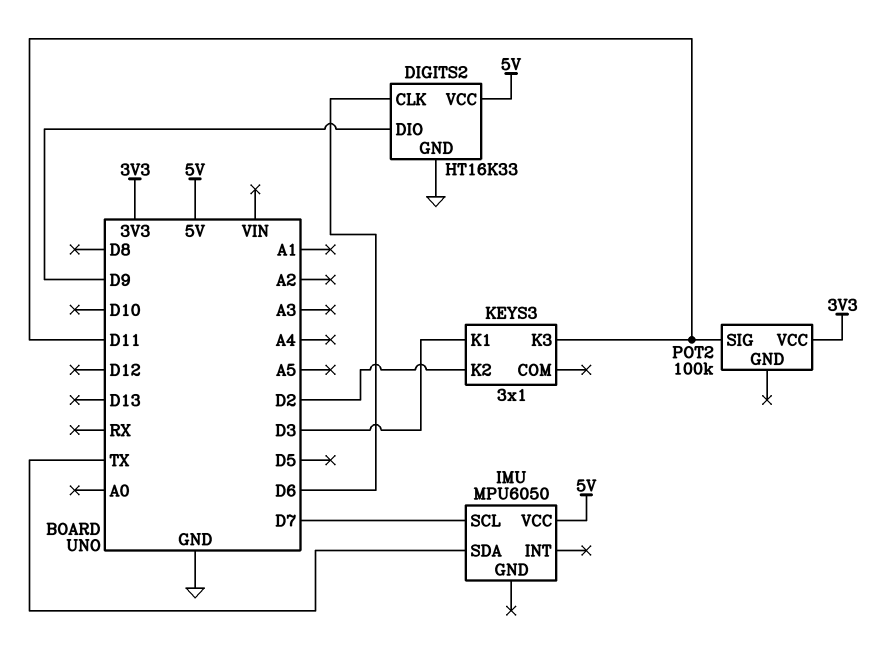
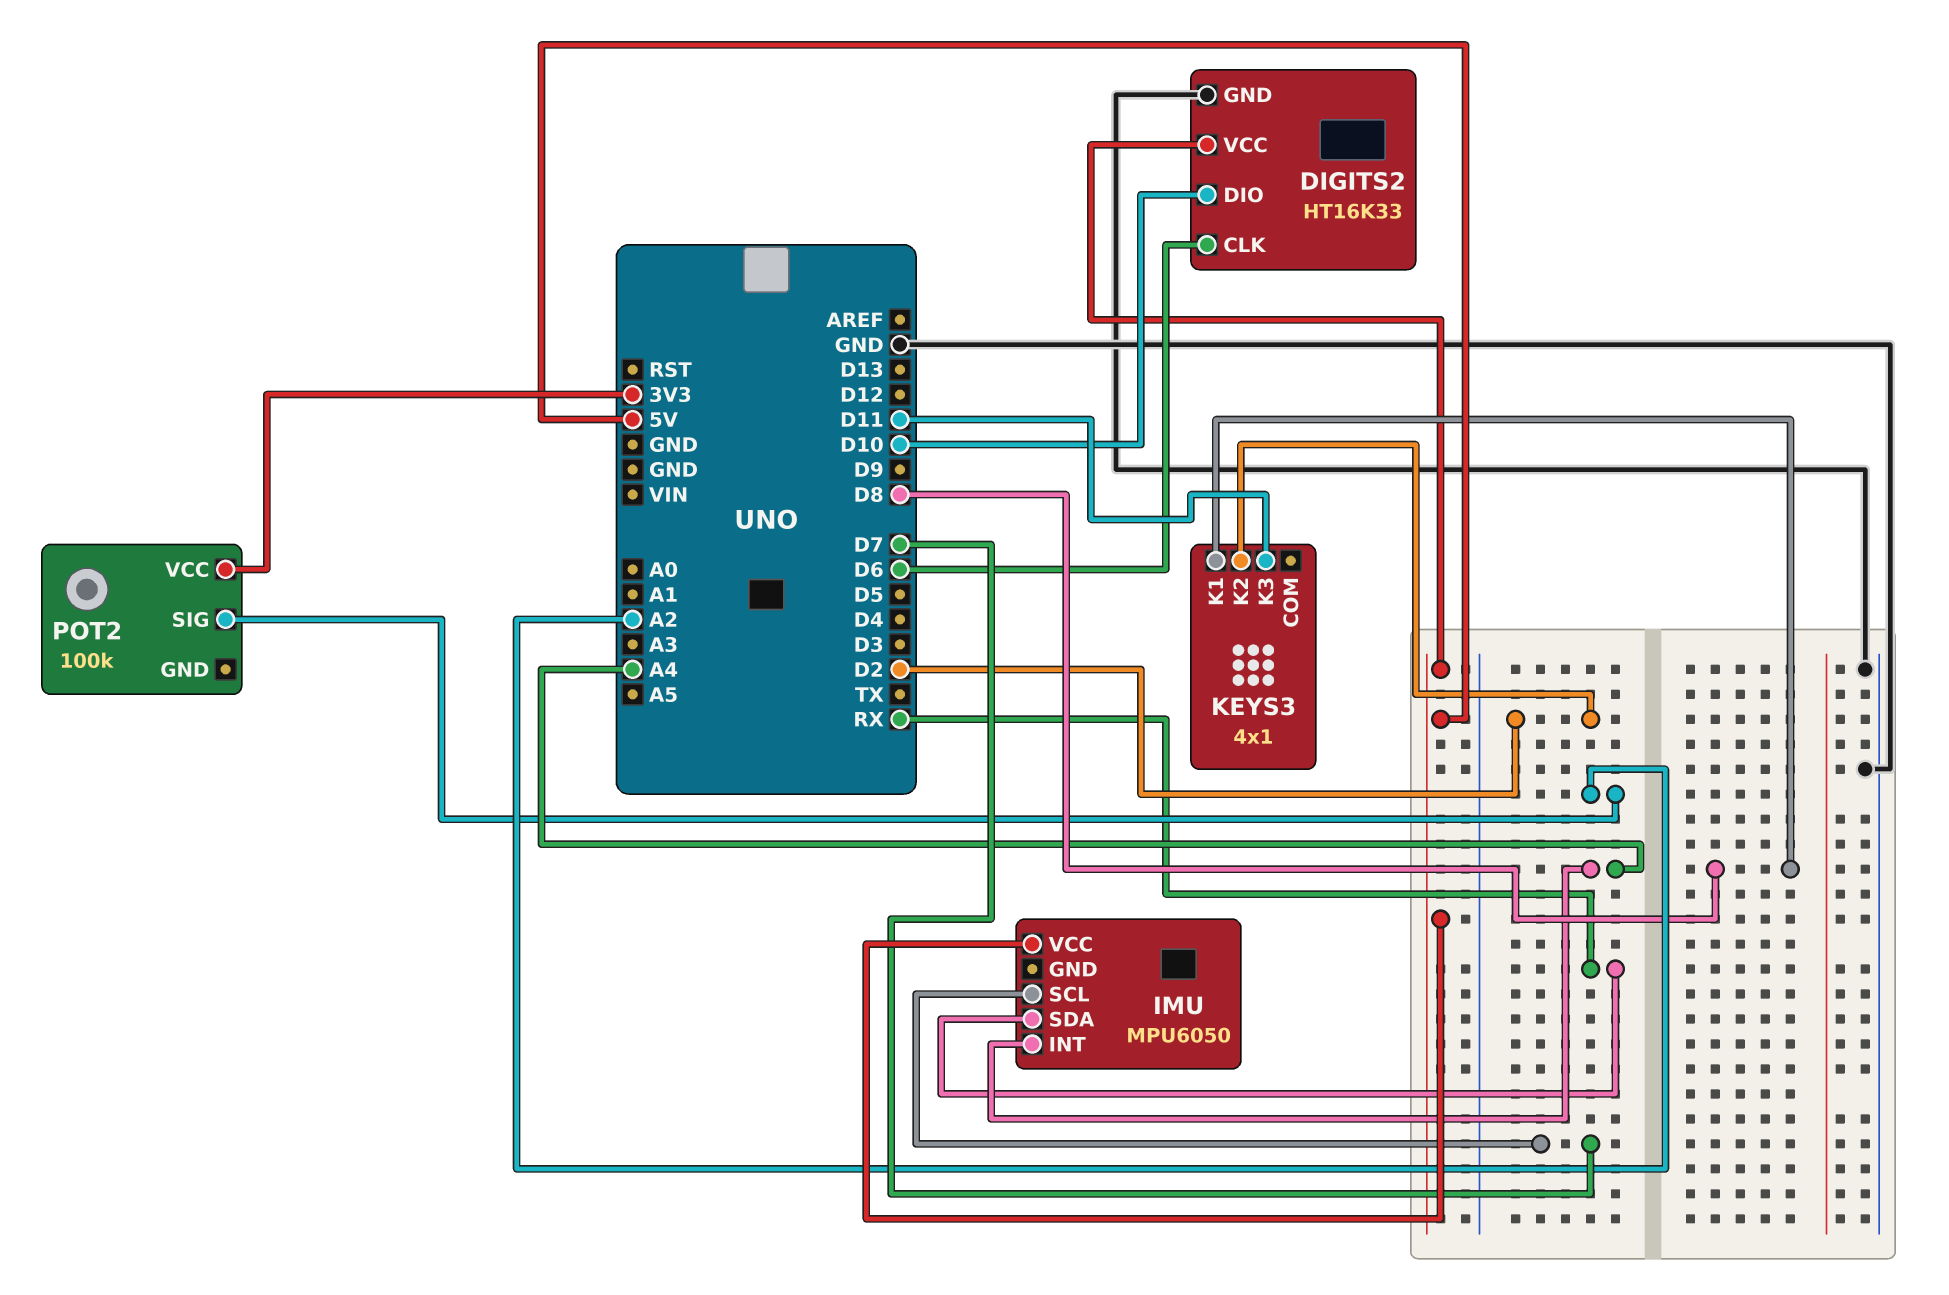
DIGITS2 pin DIO: D9 -> D10
IMU pin INT: none -> A4
IMU pin SDA: TX -> RX
KEYS3: 3x1 -> 4x1
KEYS3 pin K1: D3 -> D8
POT2 pin SIG: D11 -> A2

